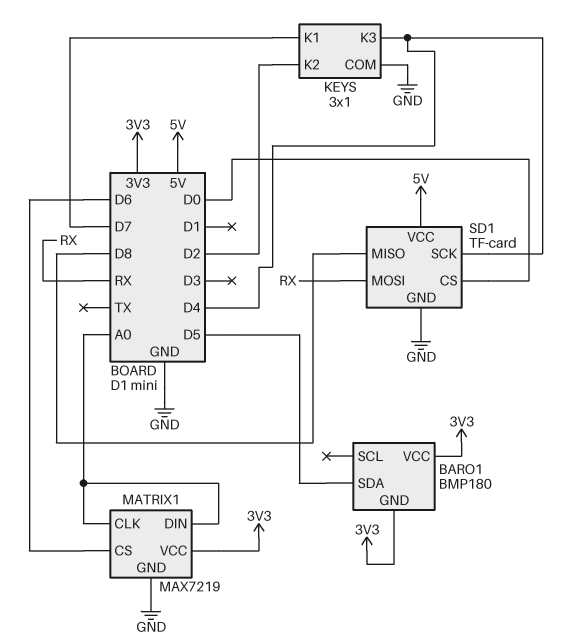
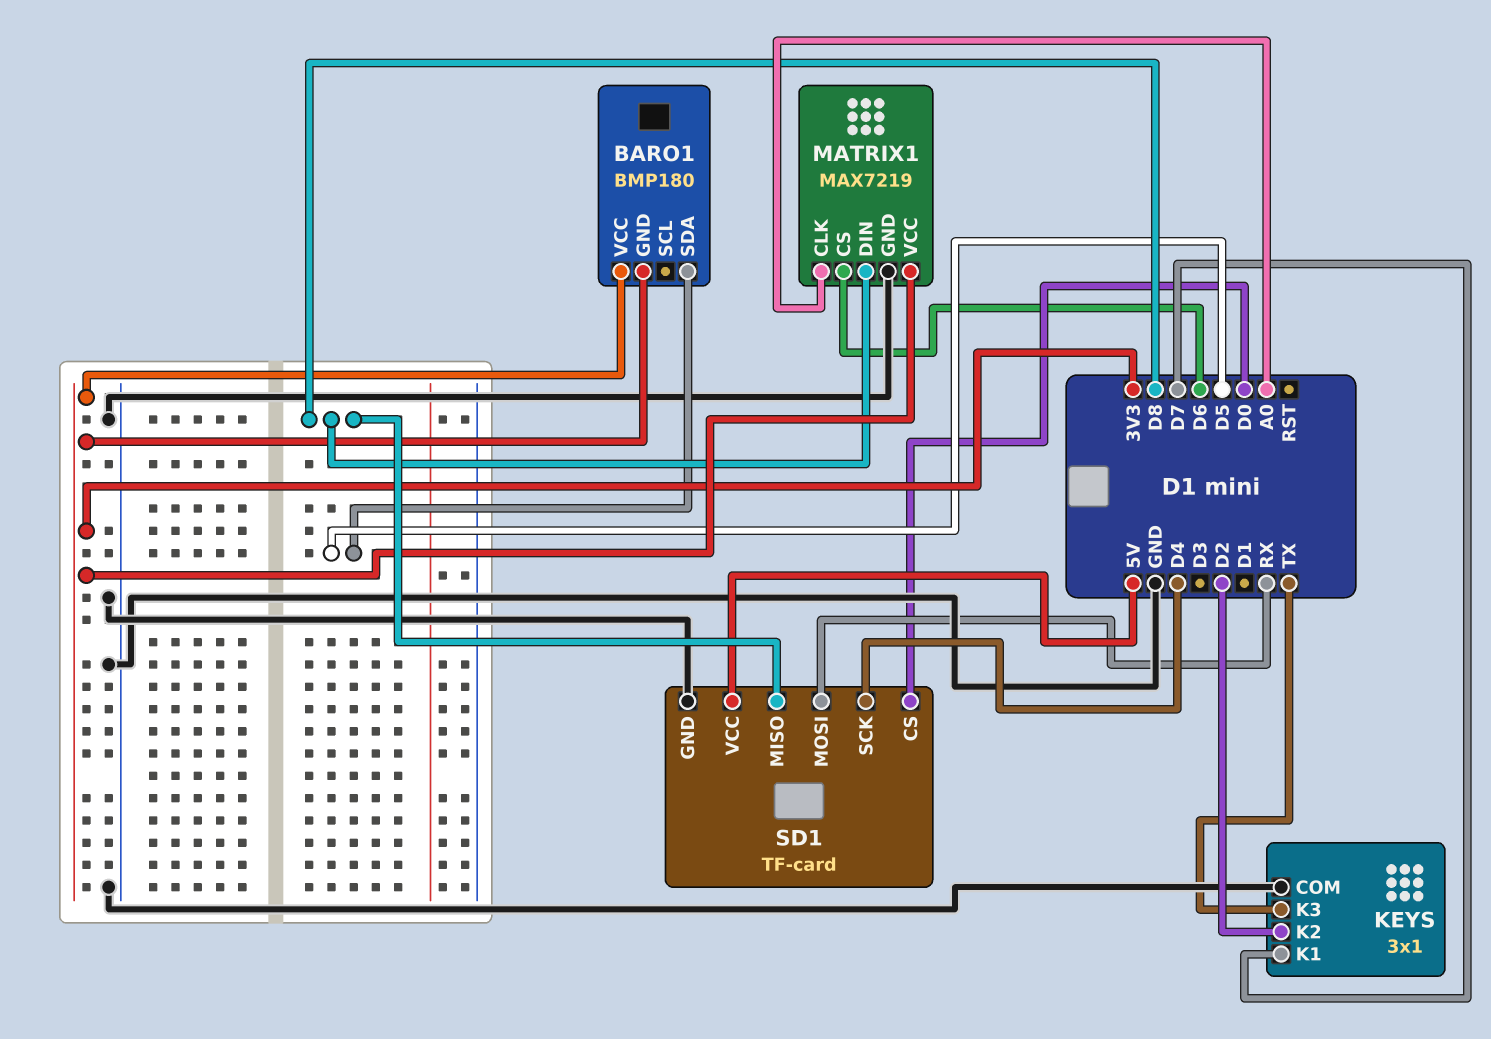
KEYS pin K3: D4 -> TX
MATRIX1 pin DIN: A0 -> D8

